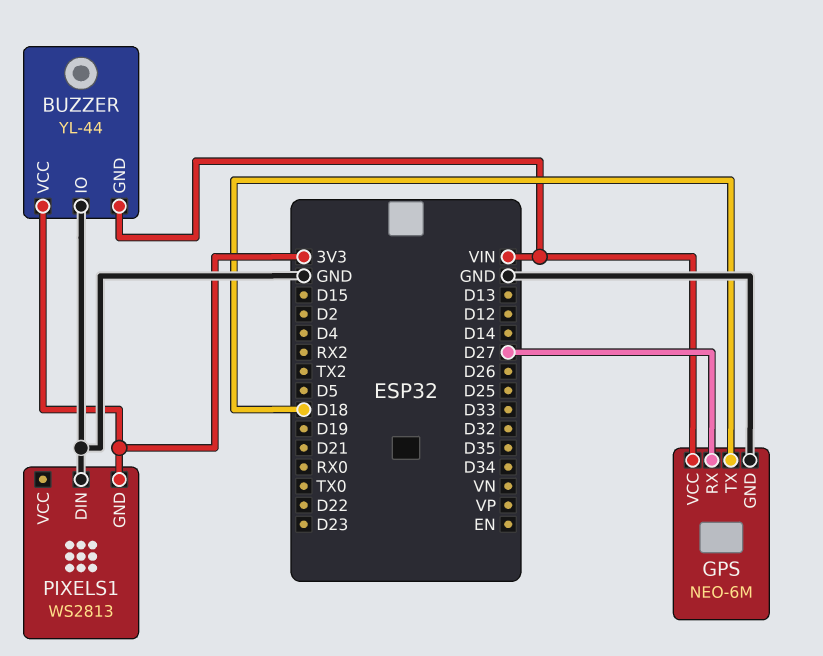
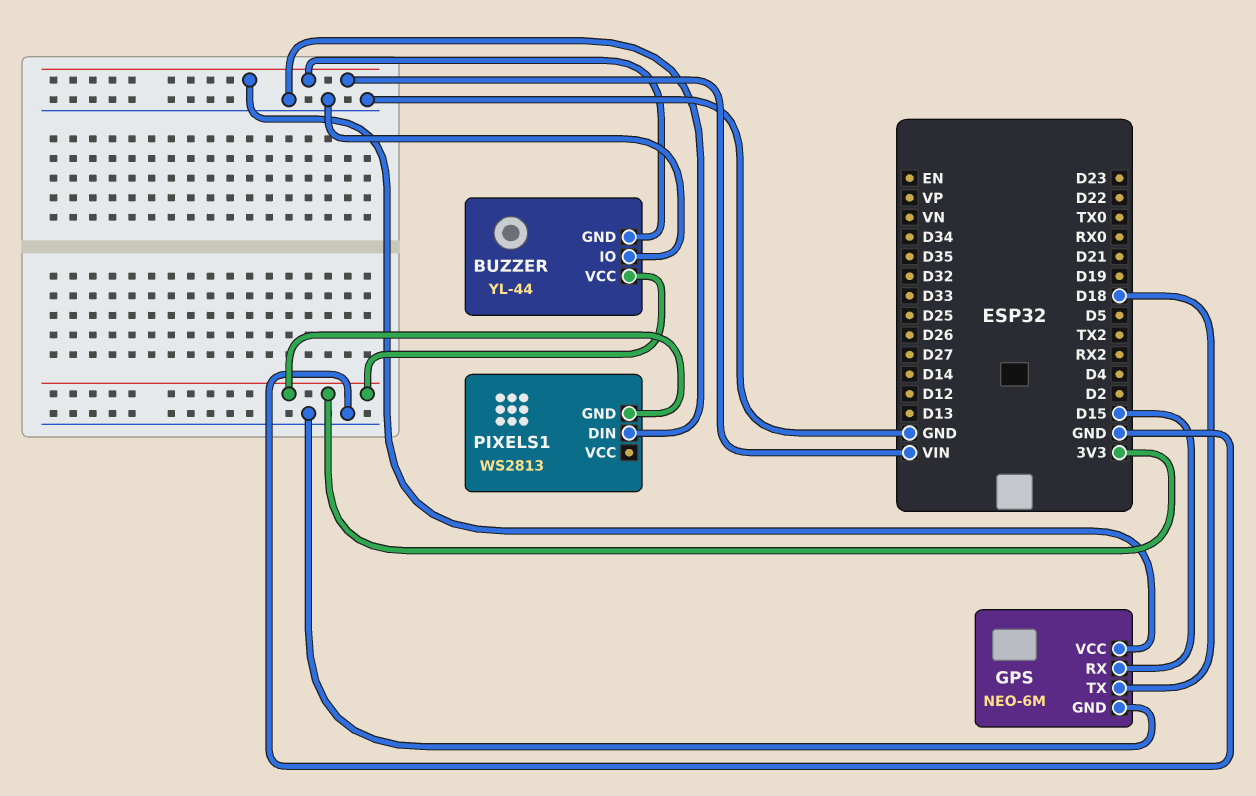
GPS pin RX: D27 -> D15

